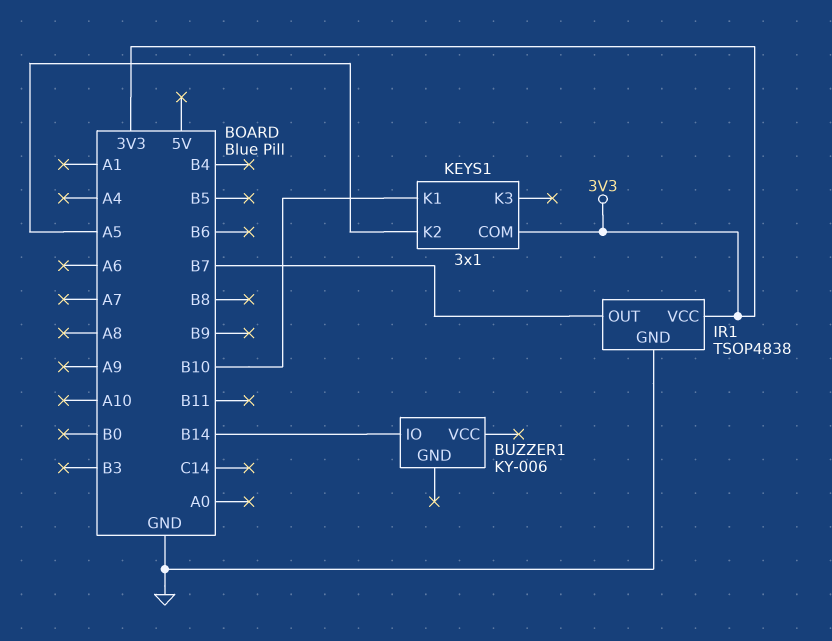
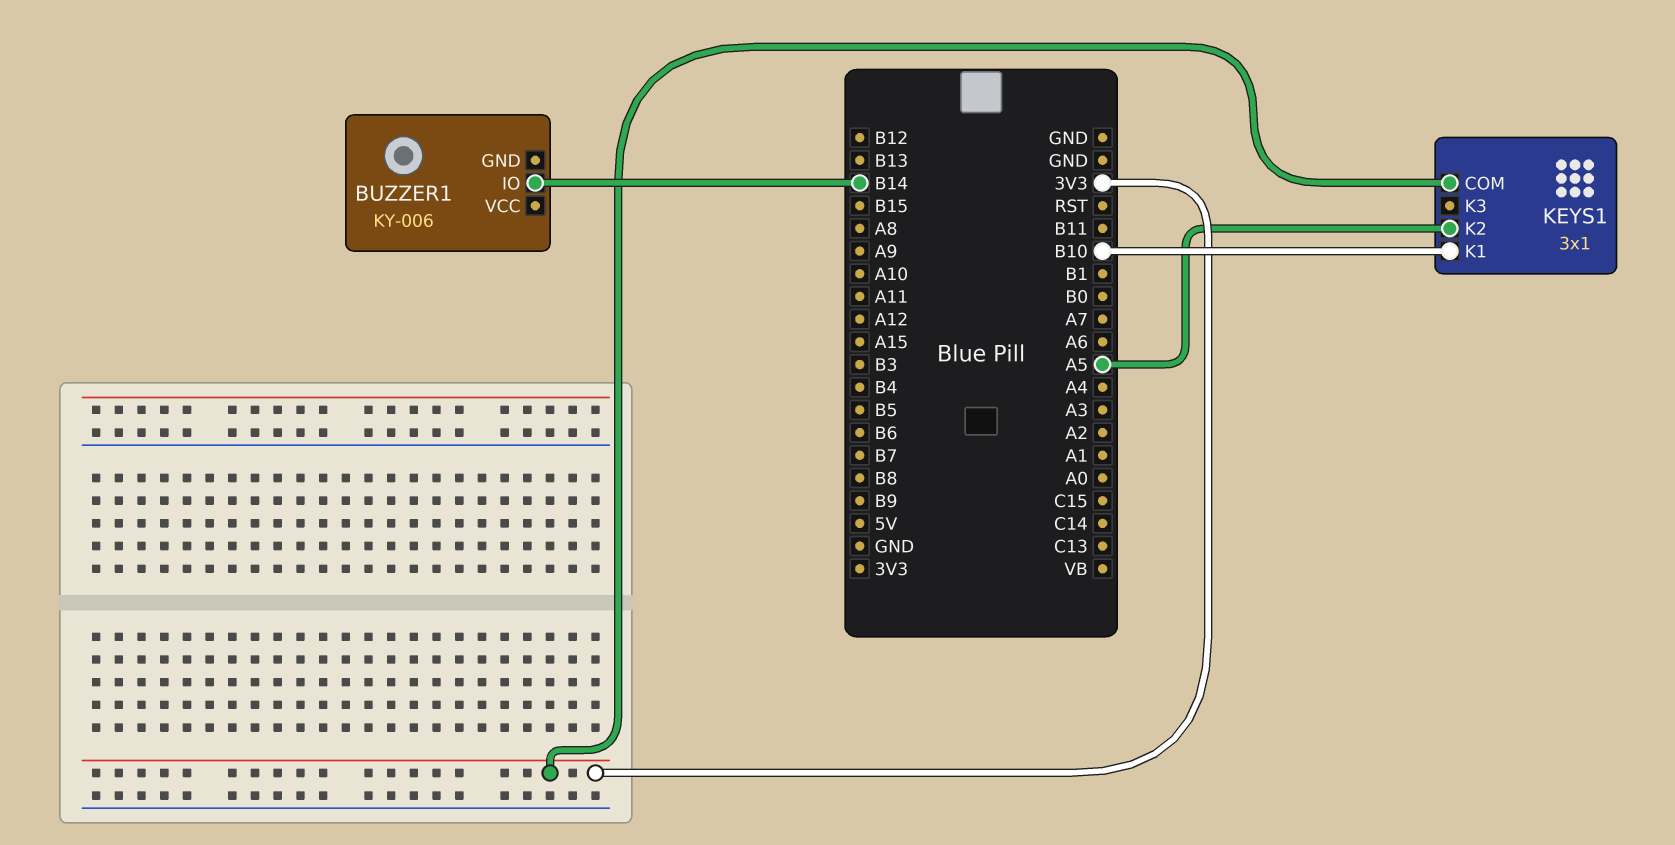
IR1: TSOP4838 -> none
IR1 pin GND: GND -> none
IR1 pin OUT: B7 -> none
IR1 pin VCC: 3V3 -> none

